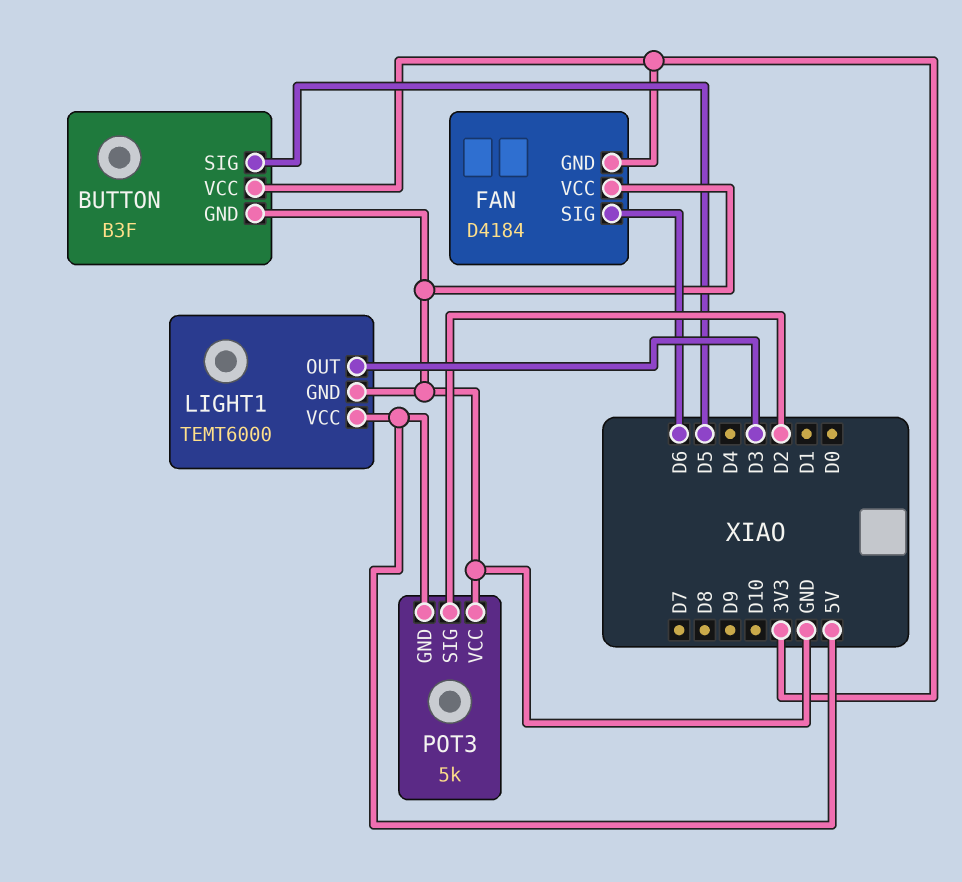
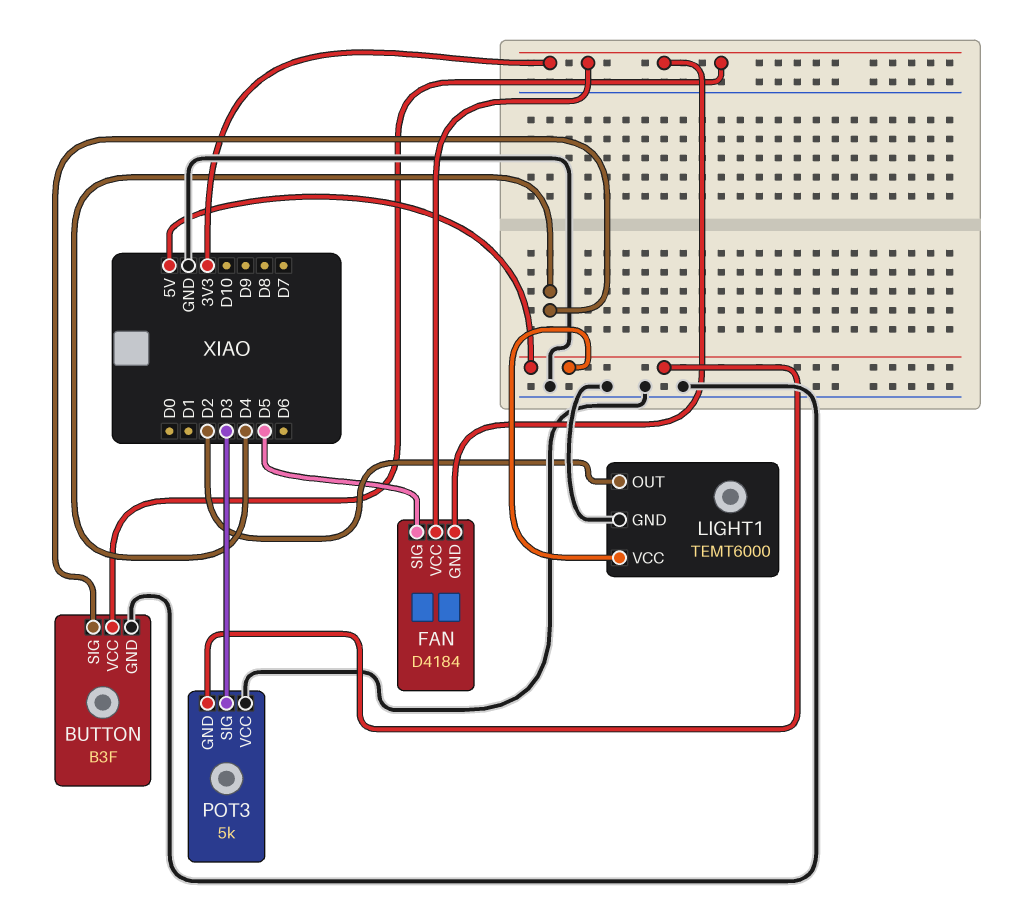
BUTTON pin SIG: D5 -> D4
FAN pin SIG: D6 -> D5
FAN pin VCC: GND -> 3V3
LIGHT1 pin OUT: D3 -> D2
POT3 pin SIG: D2 -> D3

